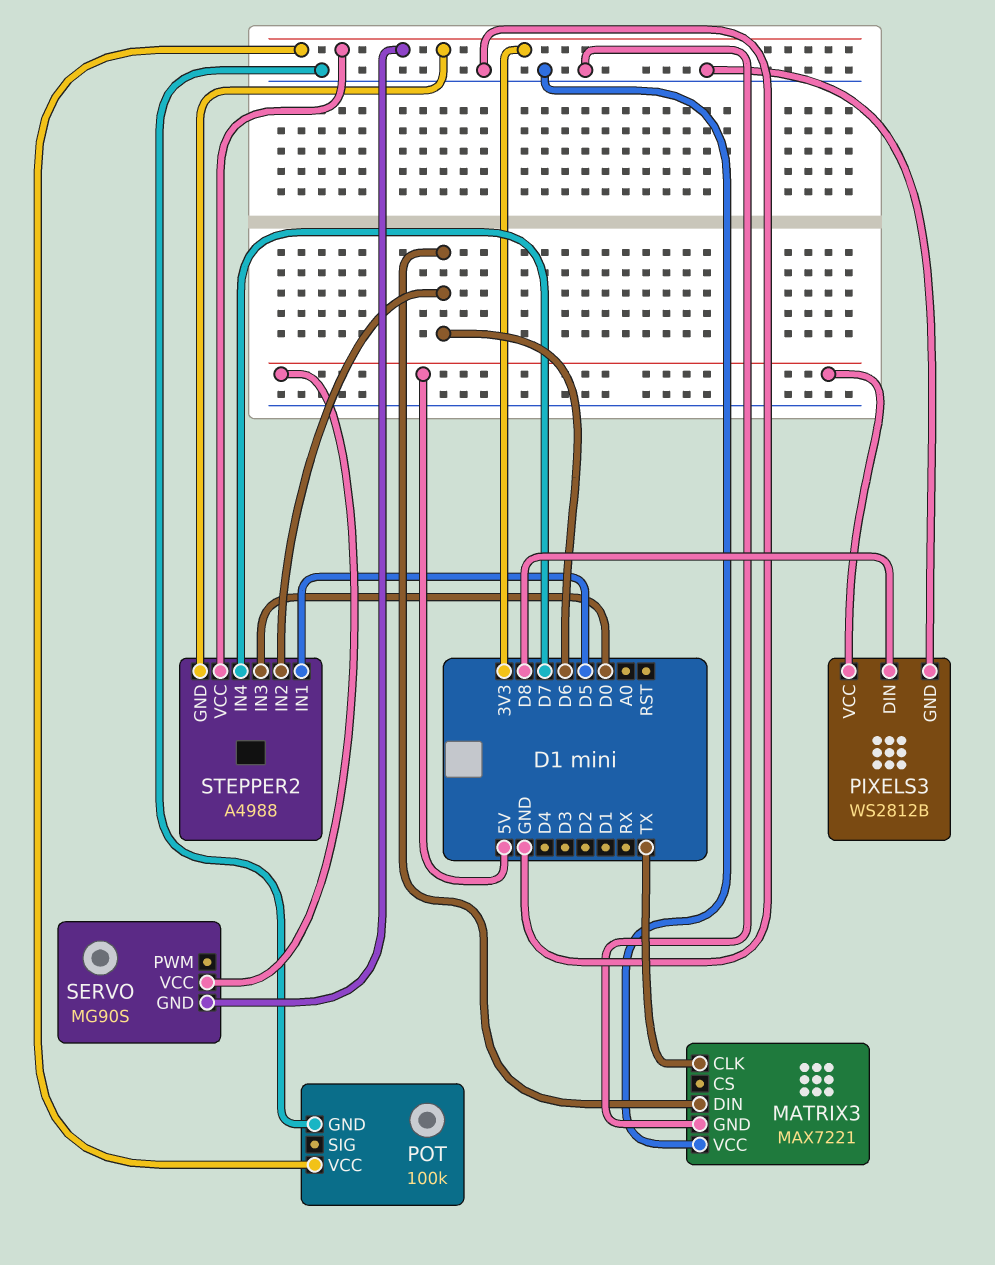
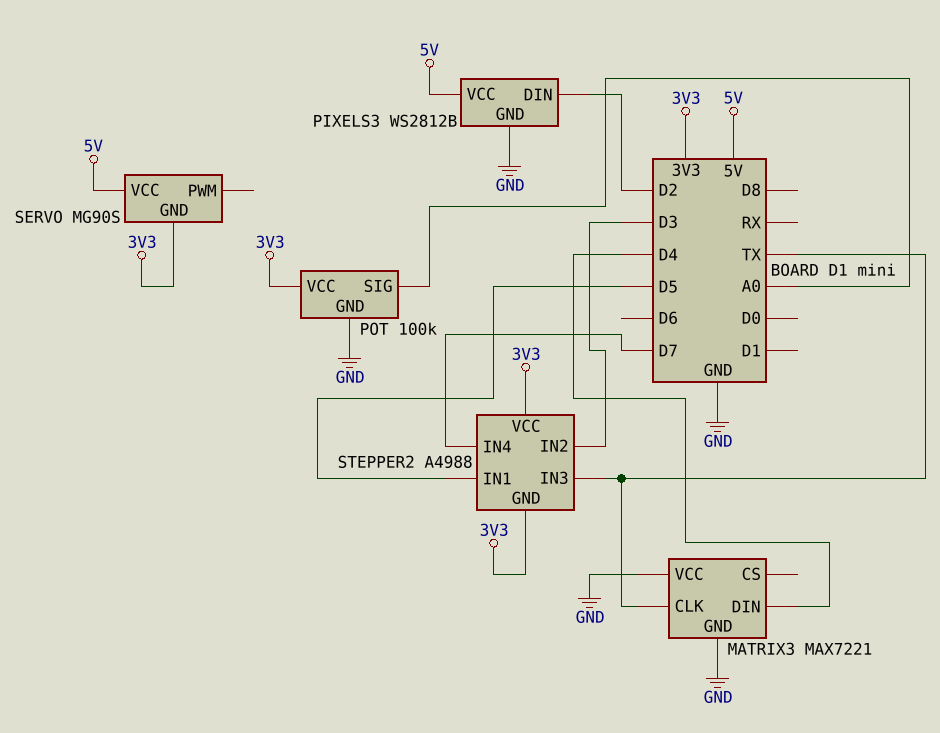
MATRIX3 pin DIN: D6 -> D4
PIXELS3 pin DIN: D8 -> D2
POT pin SIG: none -> A0
STEPPER2 pin IN2: D6 -> D3
STEPPER2 pin IN3: D0 -> TX

